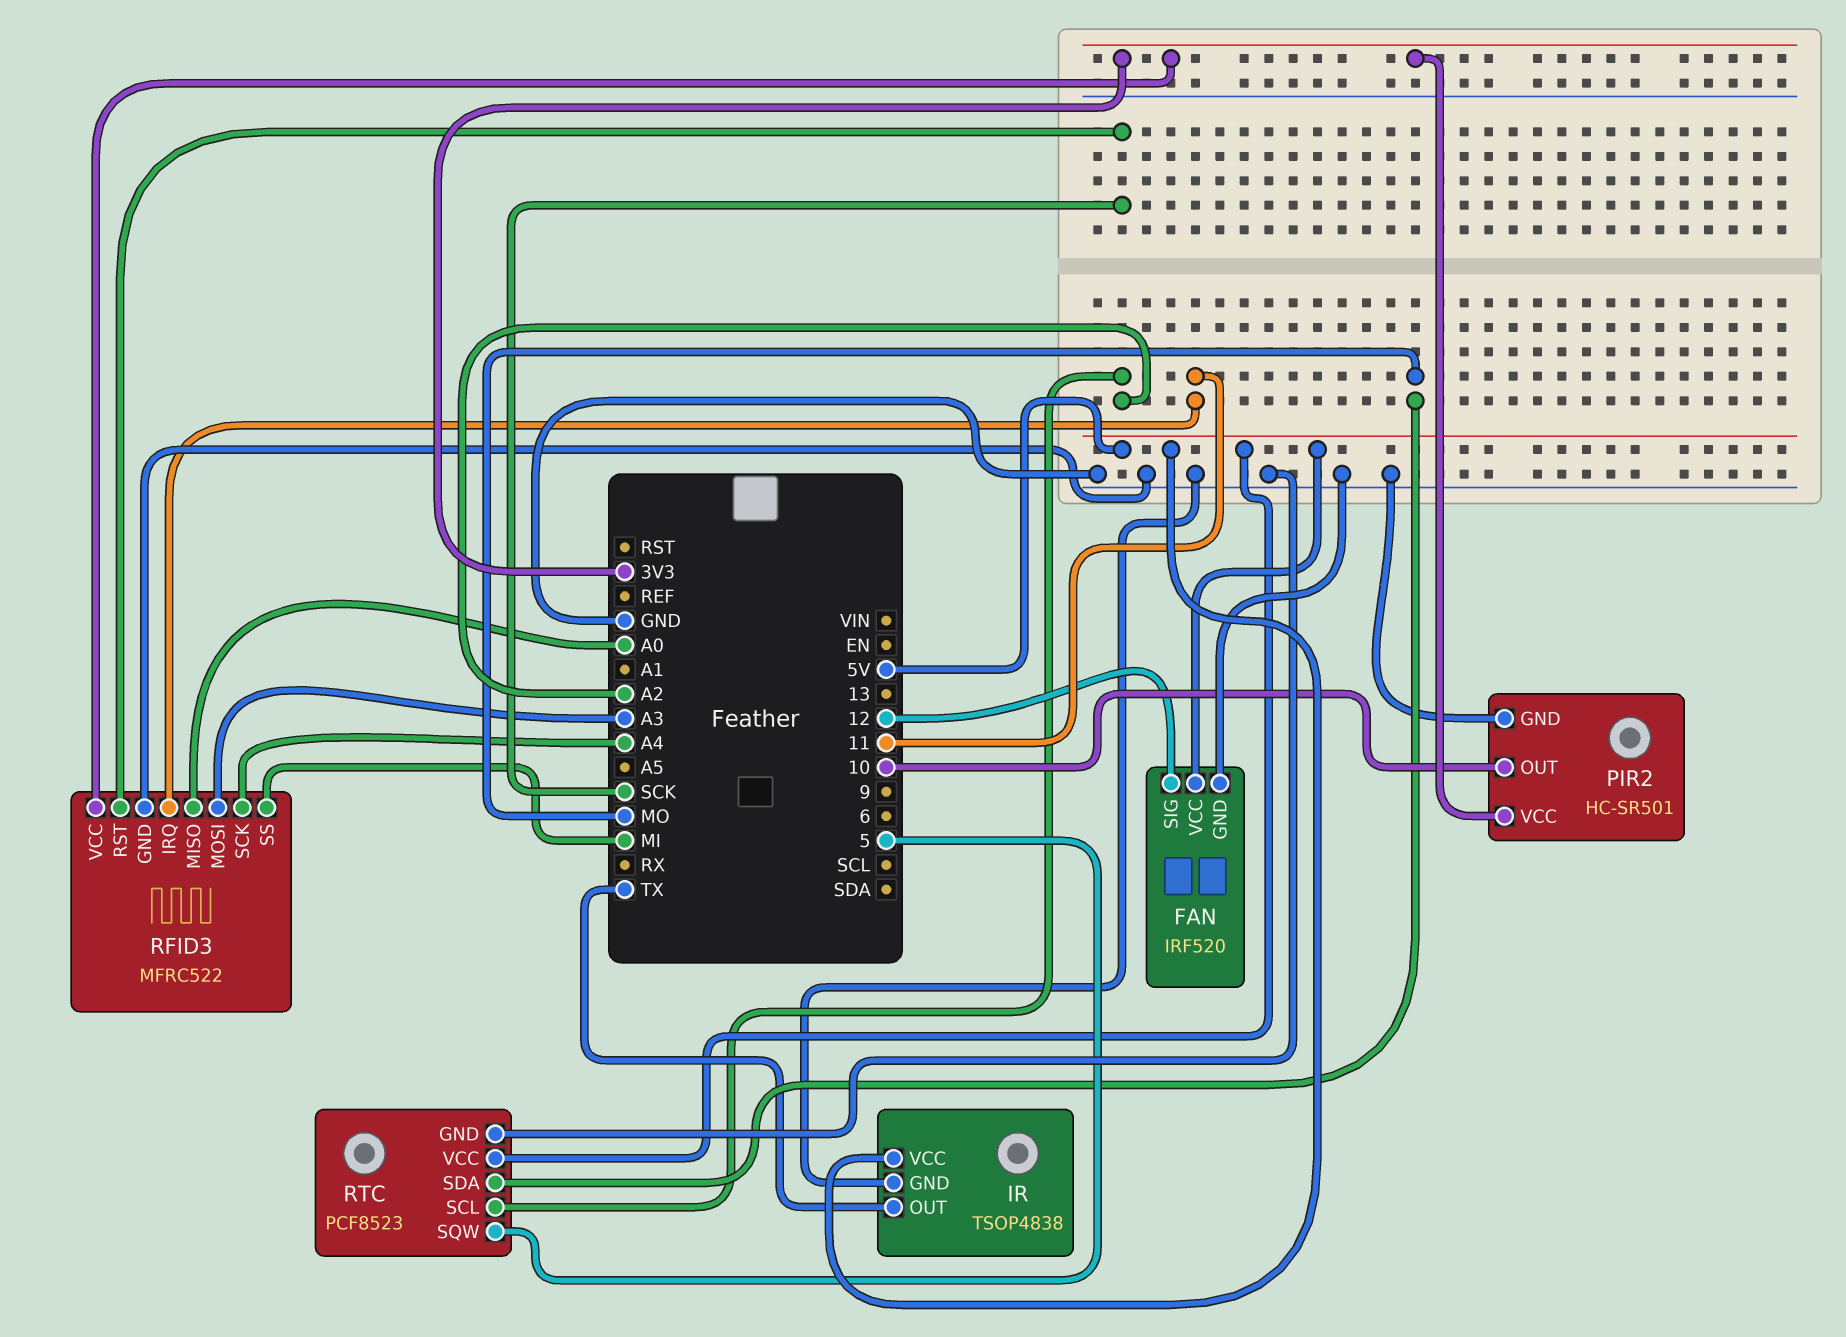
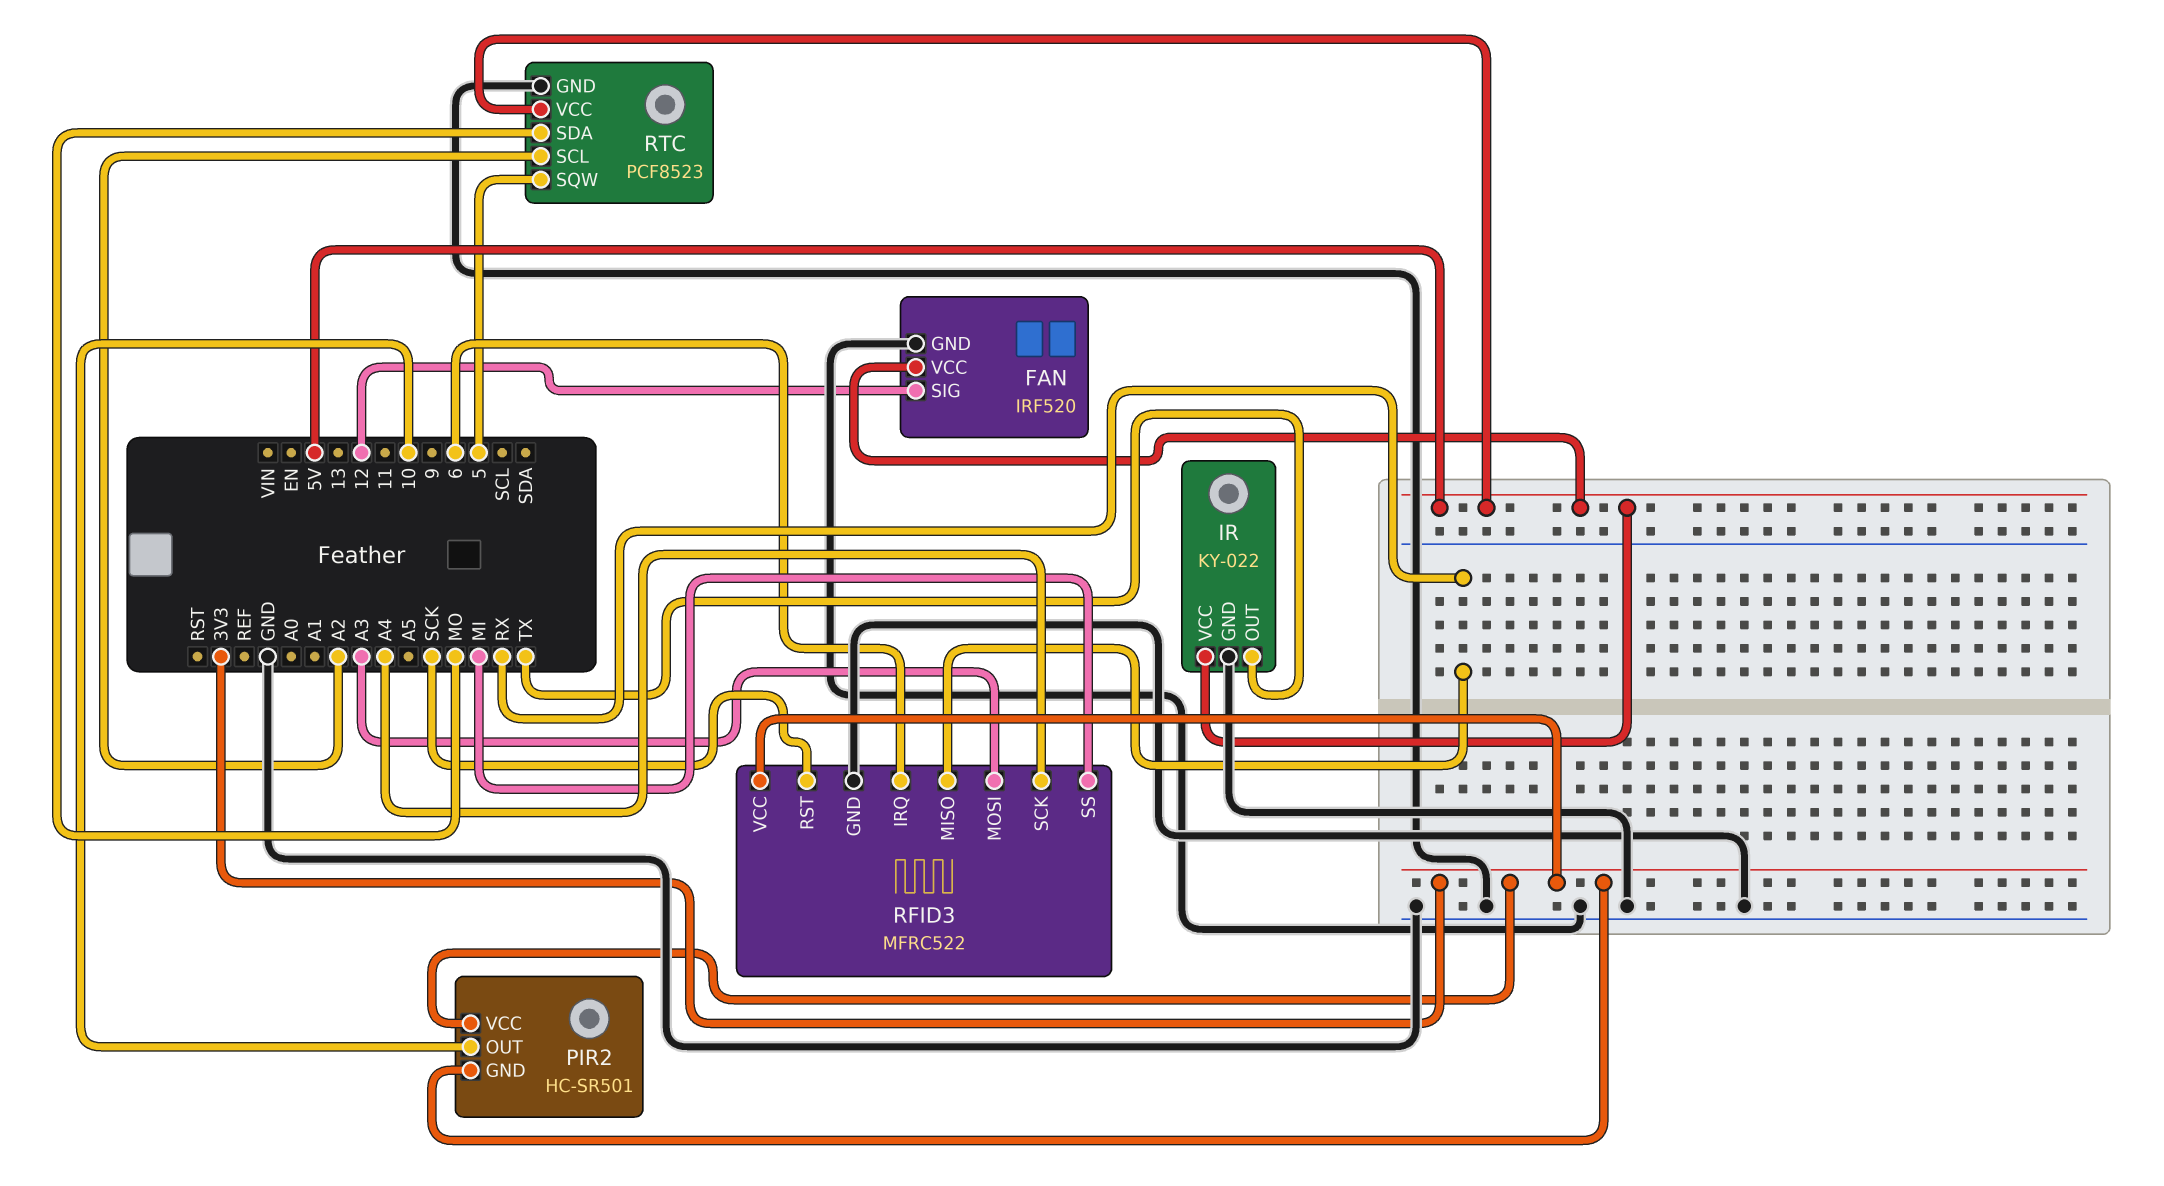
IR: TSOP4838 -> KY-022
PIR2 pin GND: GND -> 3V3
RFID3 pin IRQ: 11 -> 6
RFID3 pin MISO: A0 -> RX

